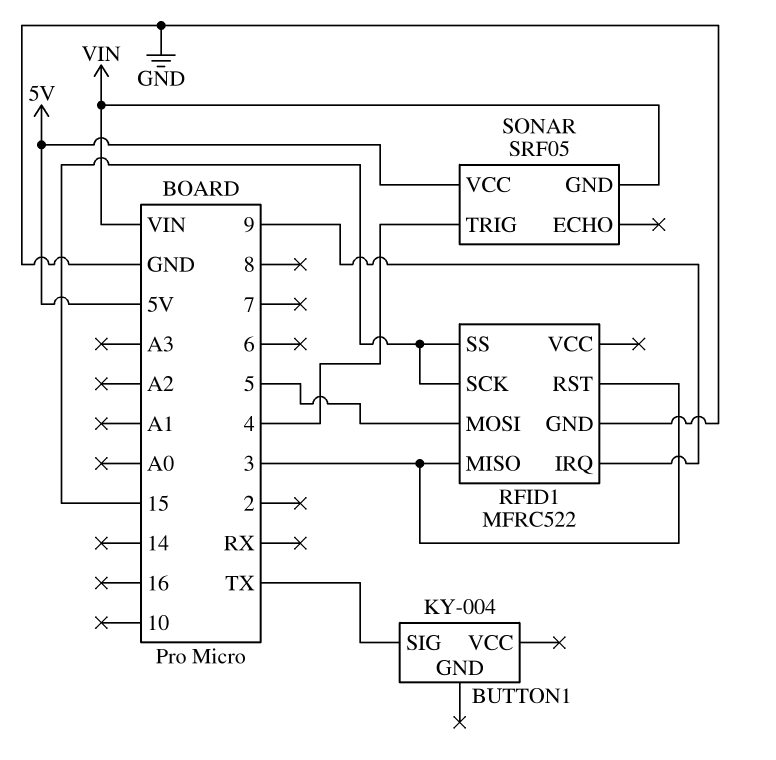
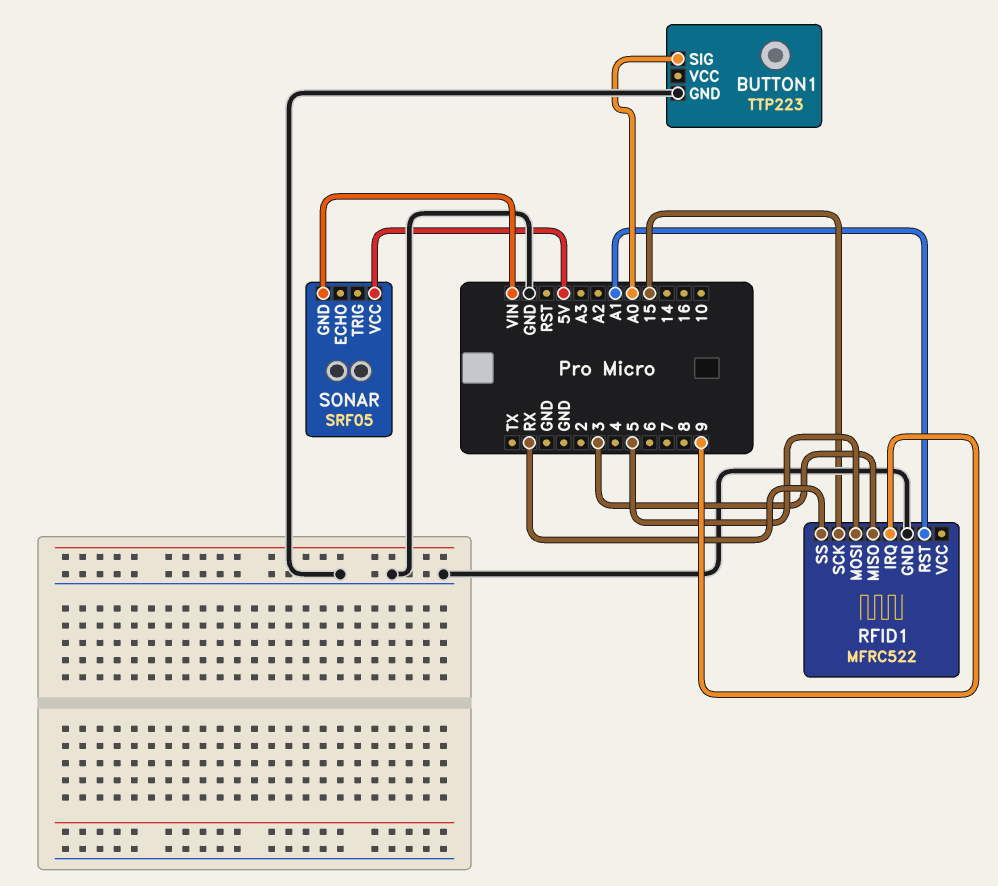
BUTTON1: KY-004 -> TTP223
BUTTON1 pin GND: none -> GND
BUTTON1 pin SIG: TX -> A0
RFID1 pin RST: 3 -> A1
RFID1 pin SS: 15 -> RX
SONAR pin TRIG: 4 -> none

